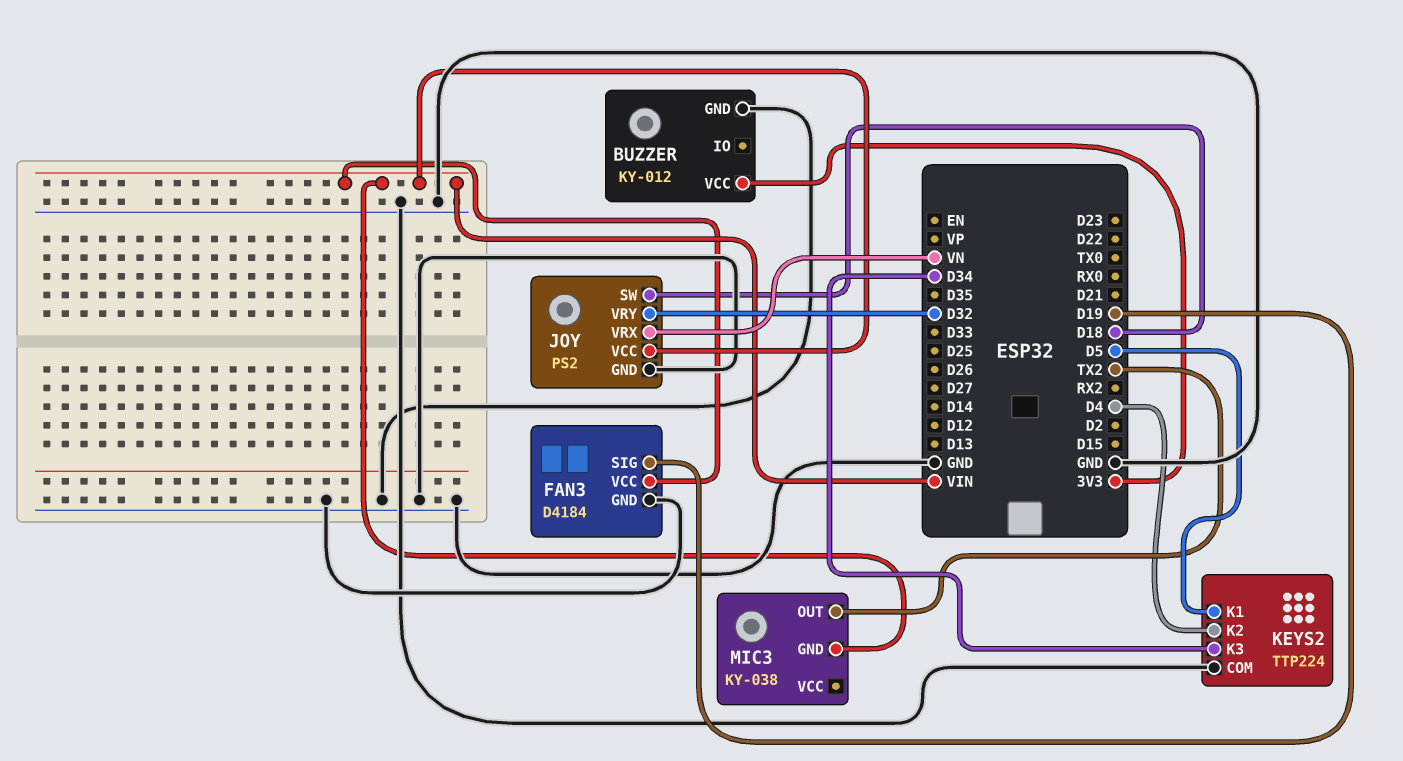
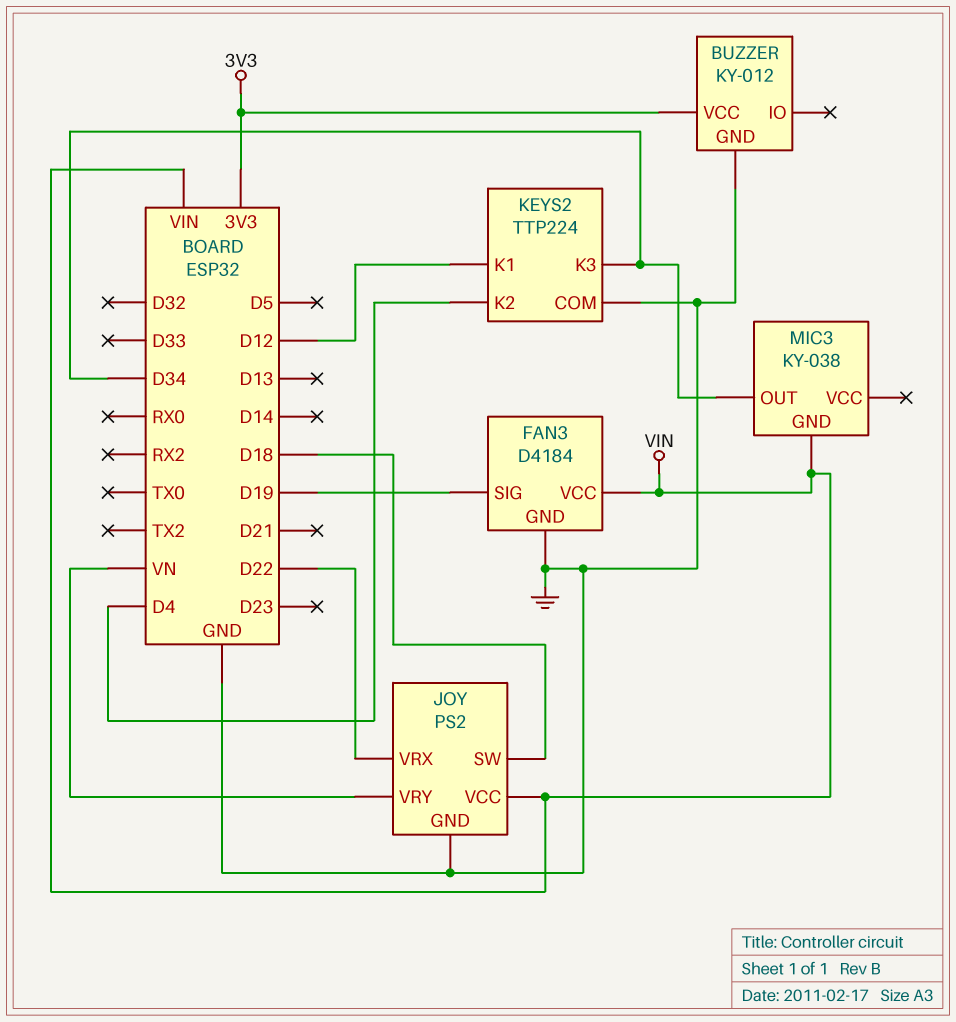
JOY pin VRX: VN -> D22
JOY pin VRY: D32 -> VN
KEYS2 pin K1: D5 -> D12
MIC3 pin OUT: TX2 -> D34

